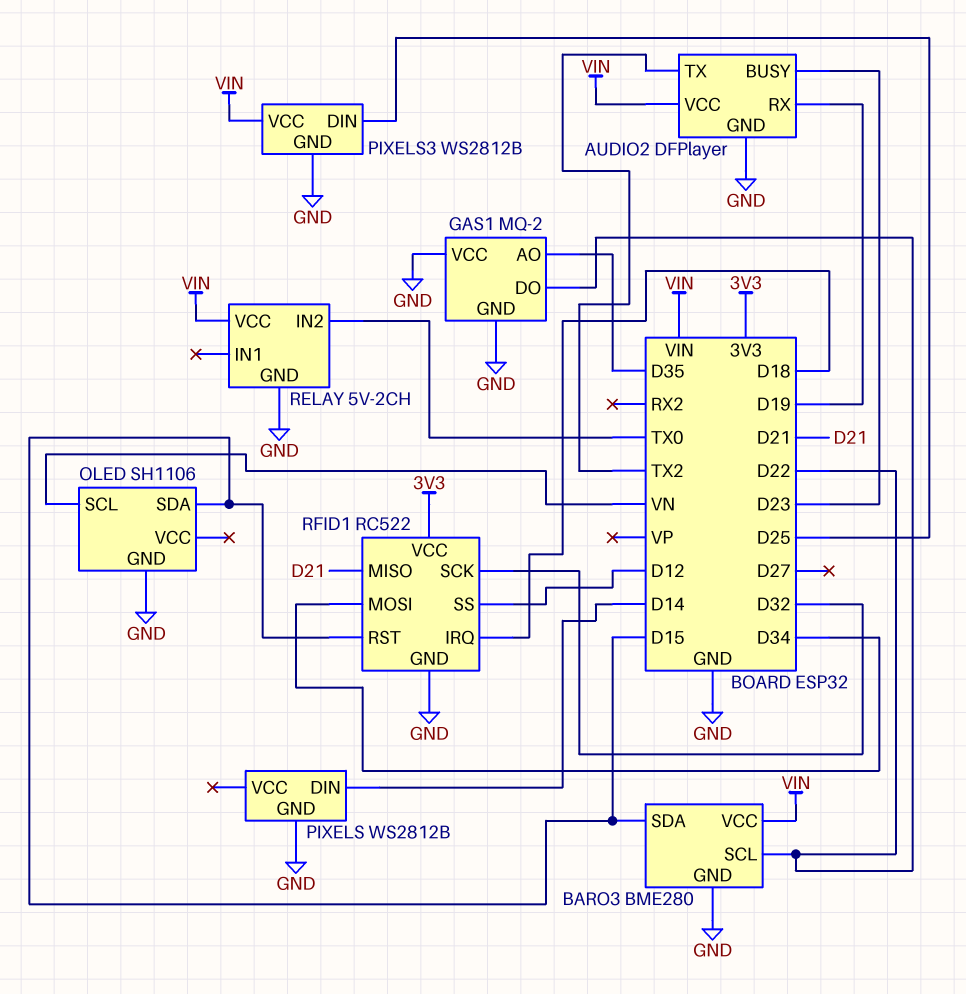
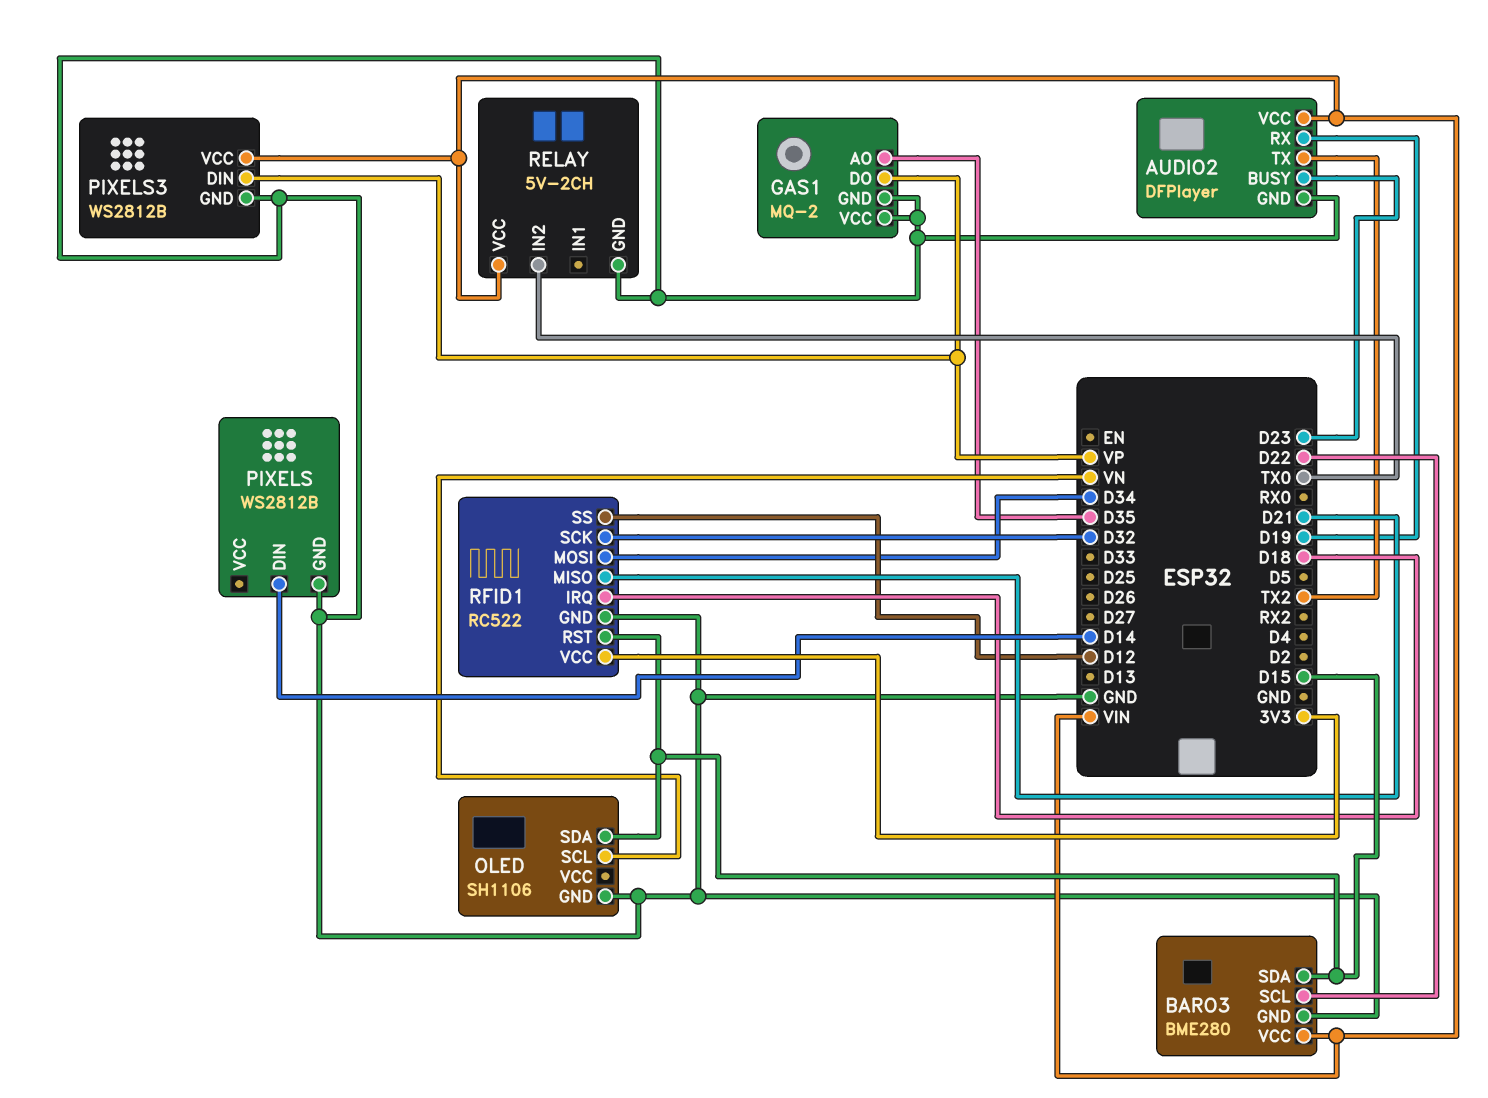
GAS1 pin DO: D22 -> VP
PIXELS3 pin DIN: D25 -> VP

